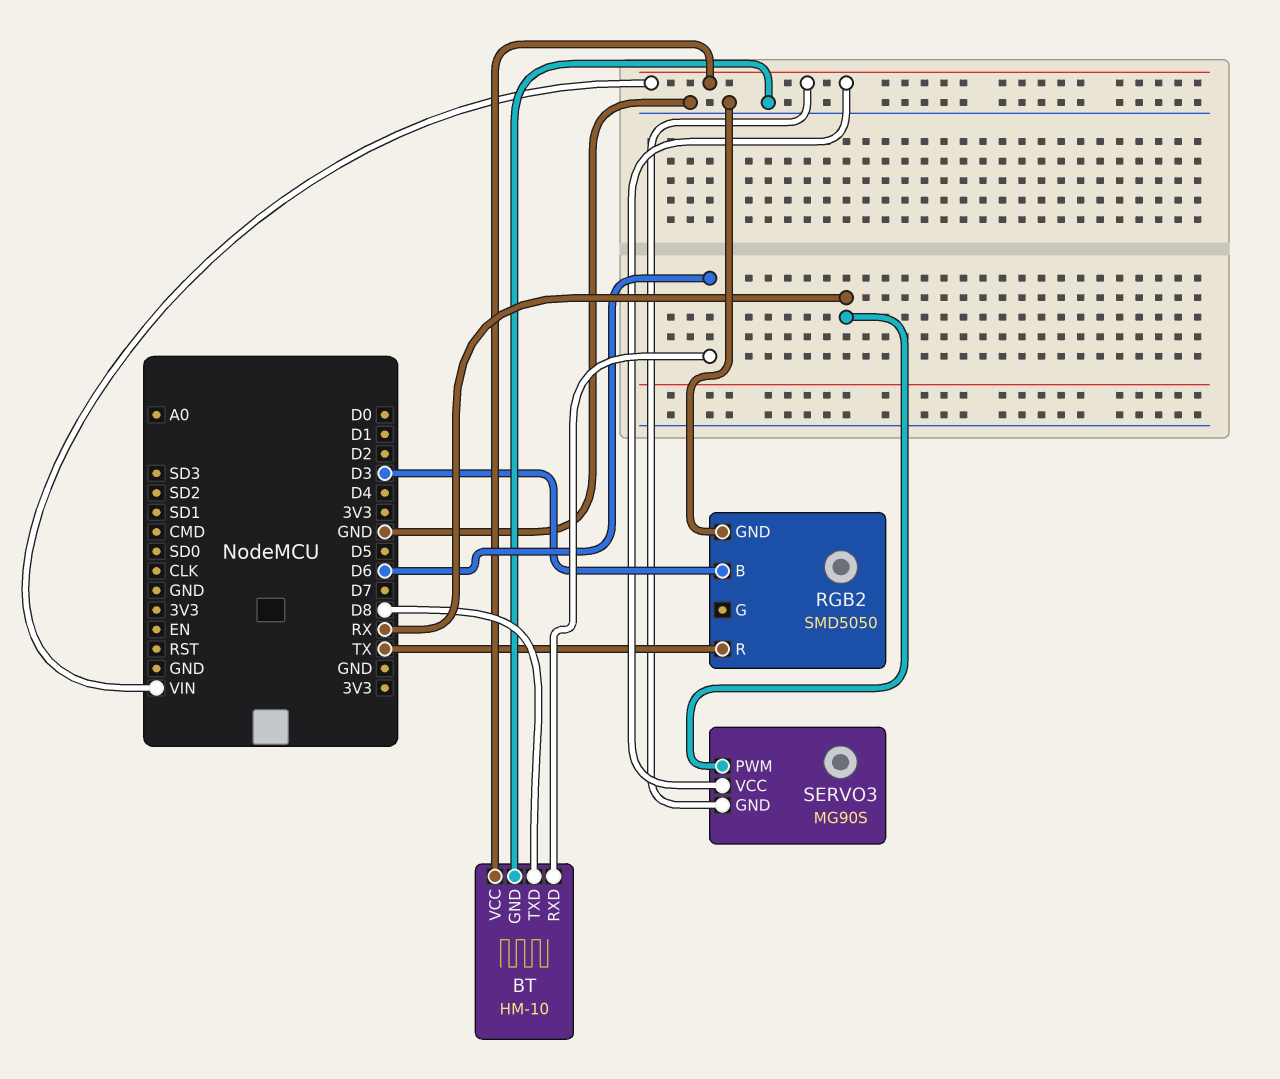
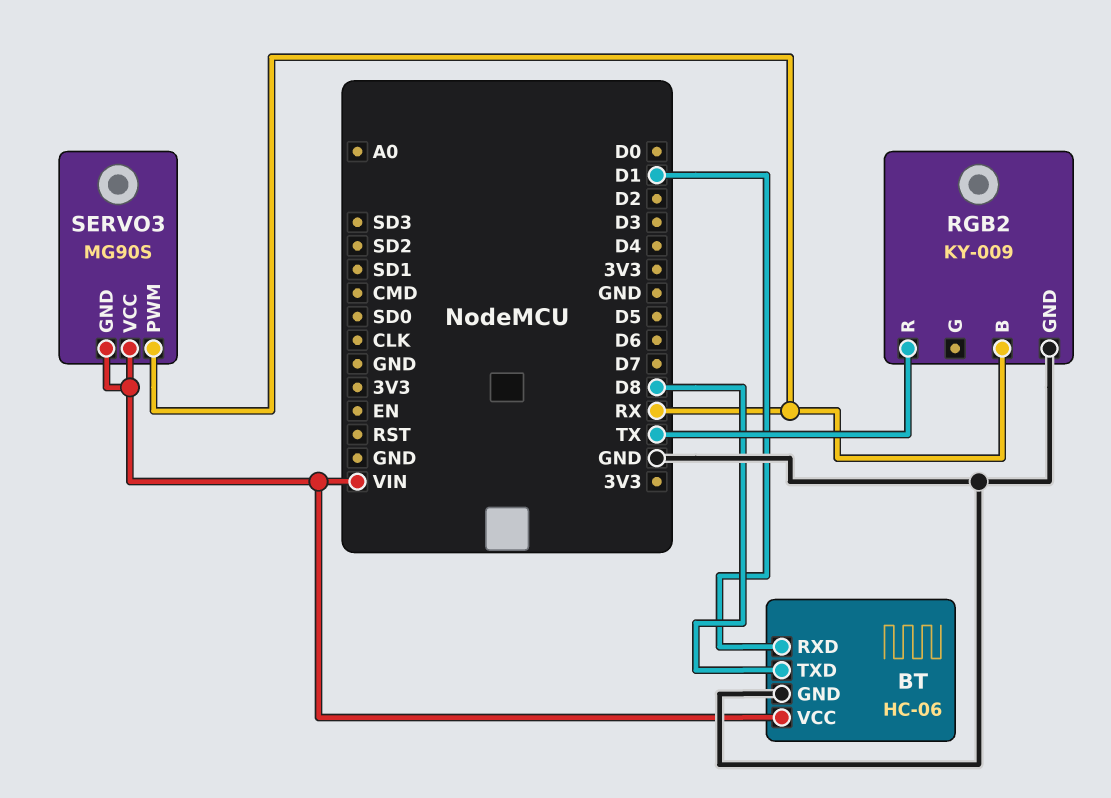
BT: HM-10 -> HC-06
BT pin RXD: D6 -> D1
RGB2: SMD5050 -> KY-009
RGB2 pin B: D3 -> RX

